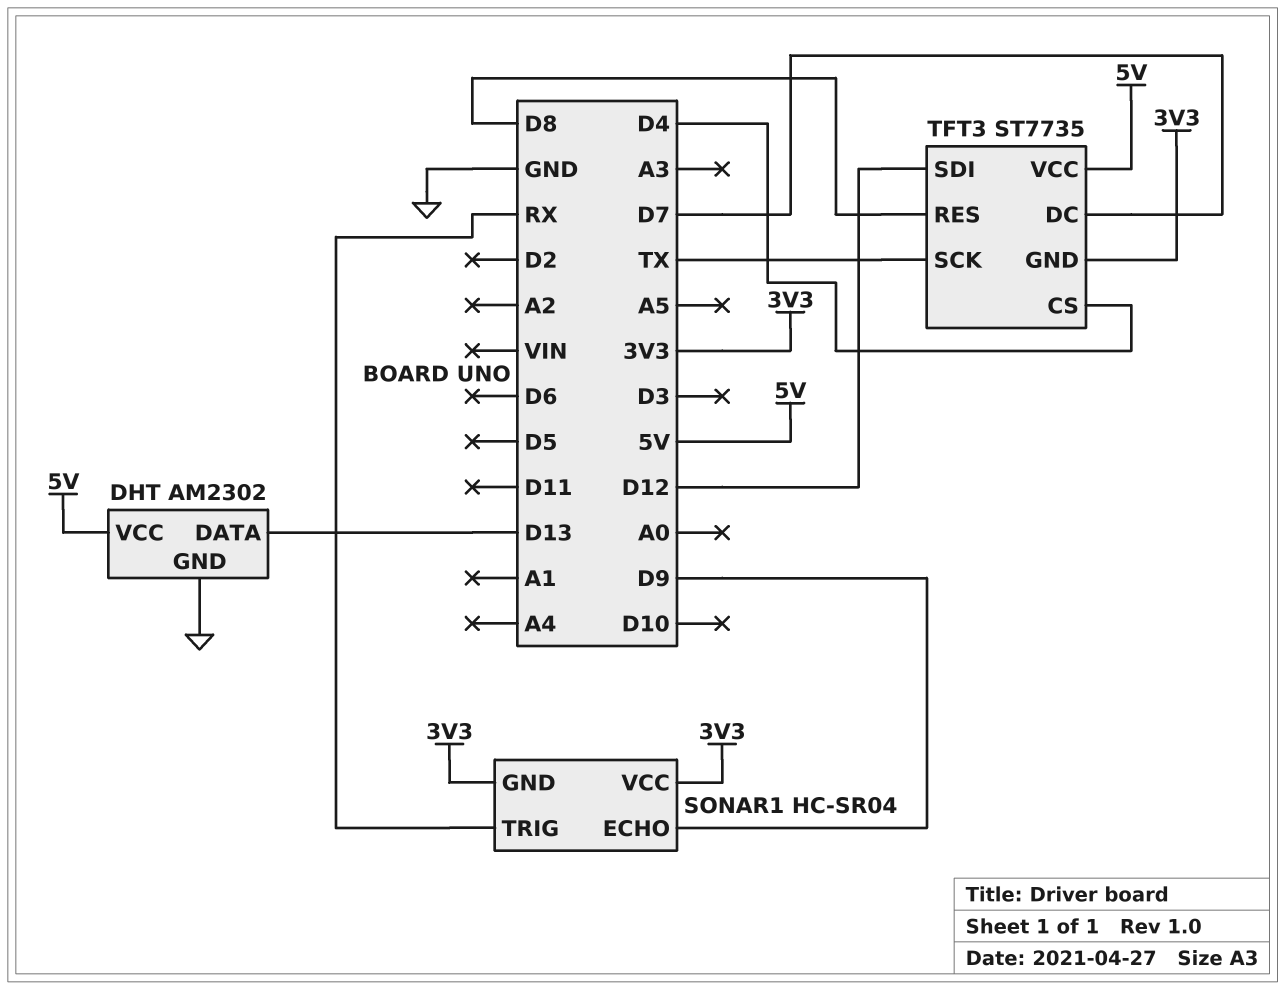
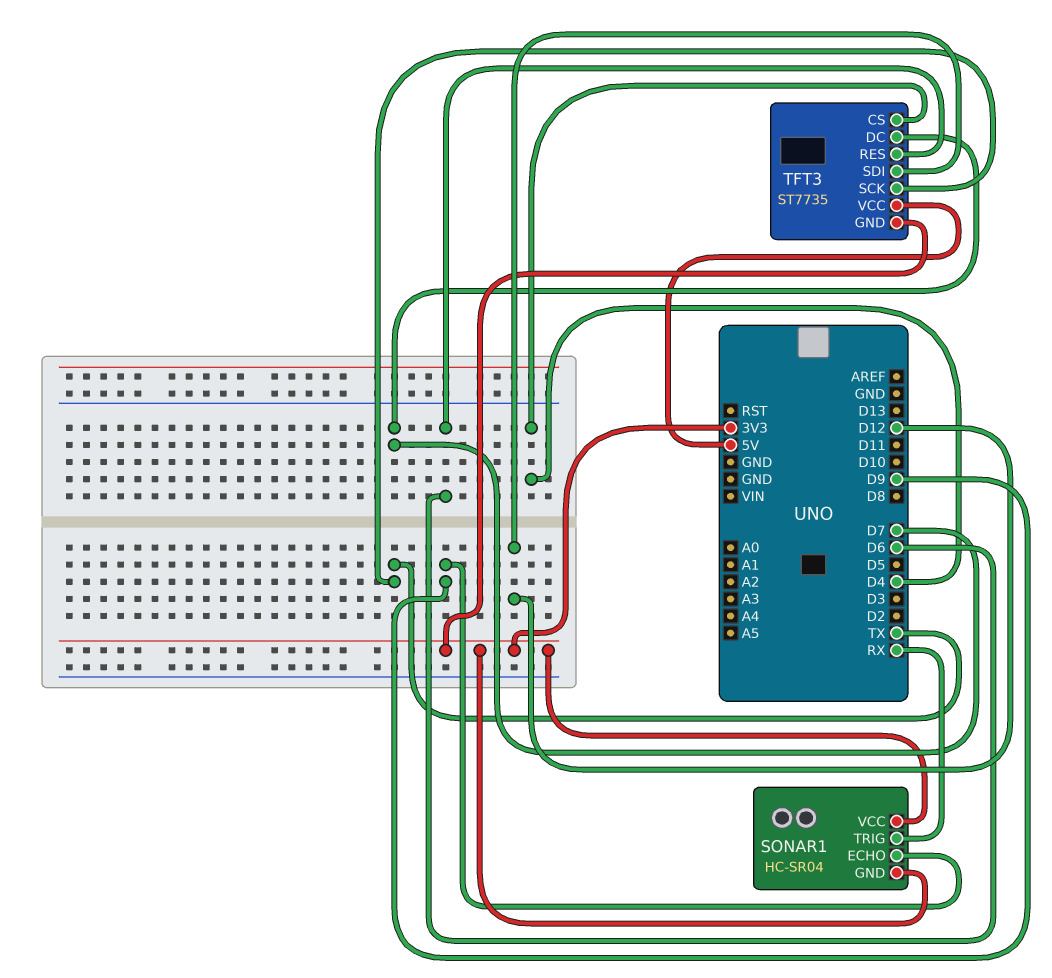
DHT: AM2302 -> none
DHT pin DATA: D13 -> none
DHT pin GND: GND -> none
DHT pin VCC: 5V -> none
TFT3 pin RES: D8 -> D6

